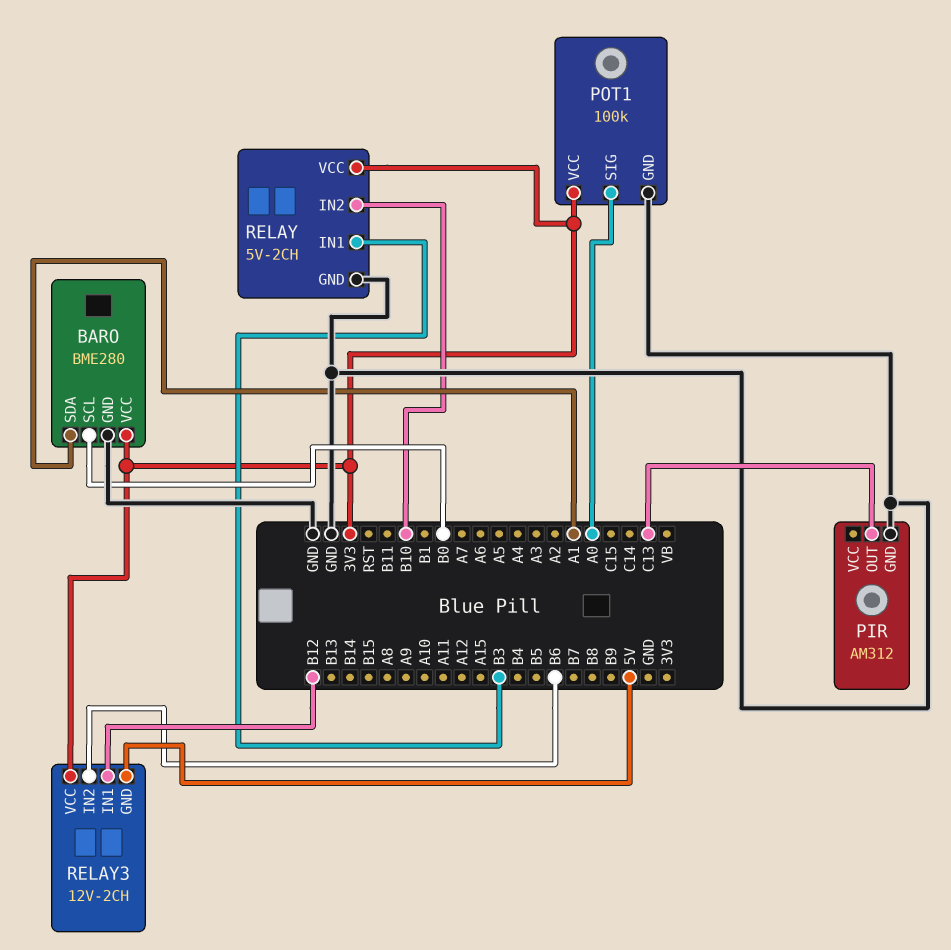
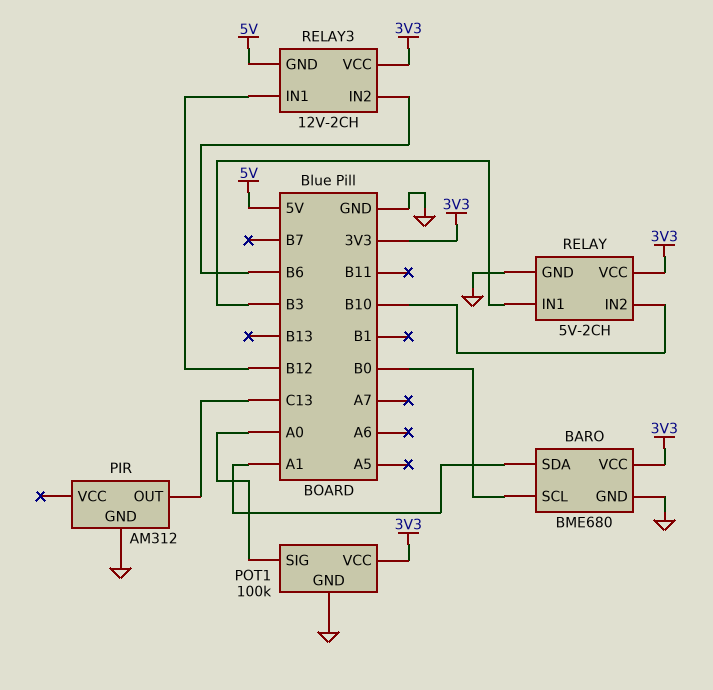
BARO: BME280 -> BME680

